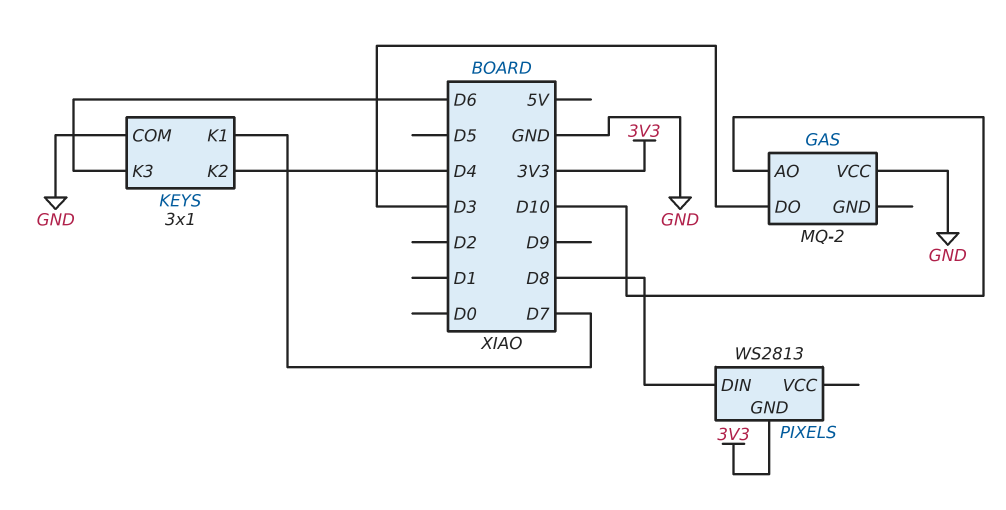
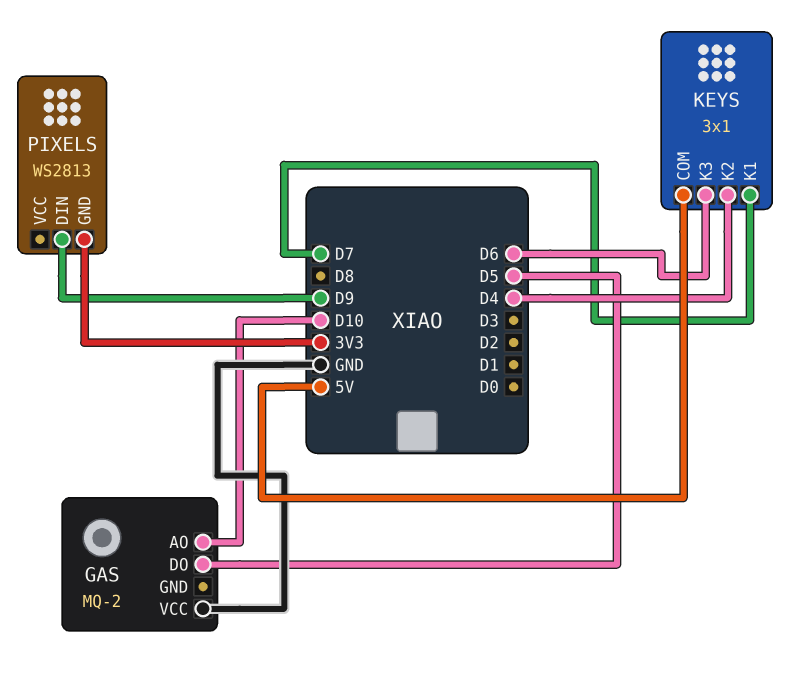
GAS pin DO: D3 -> D5
KEYS pin COM: GND -> 5V
PIXELS pin DIN: D8 -> D9

